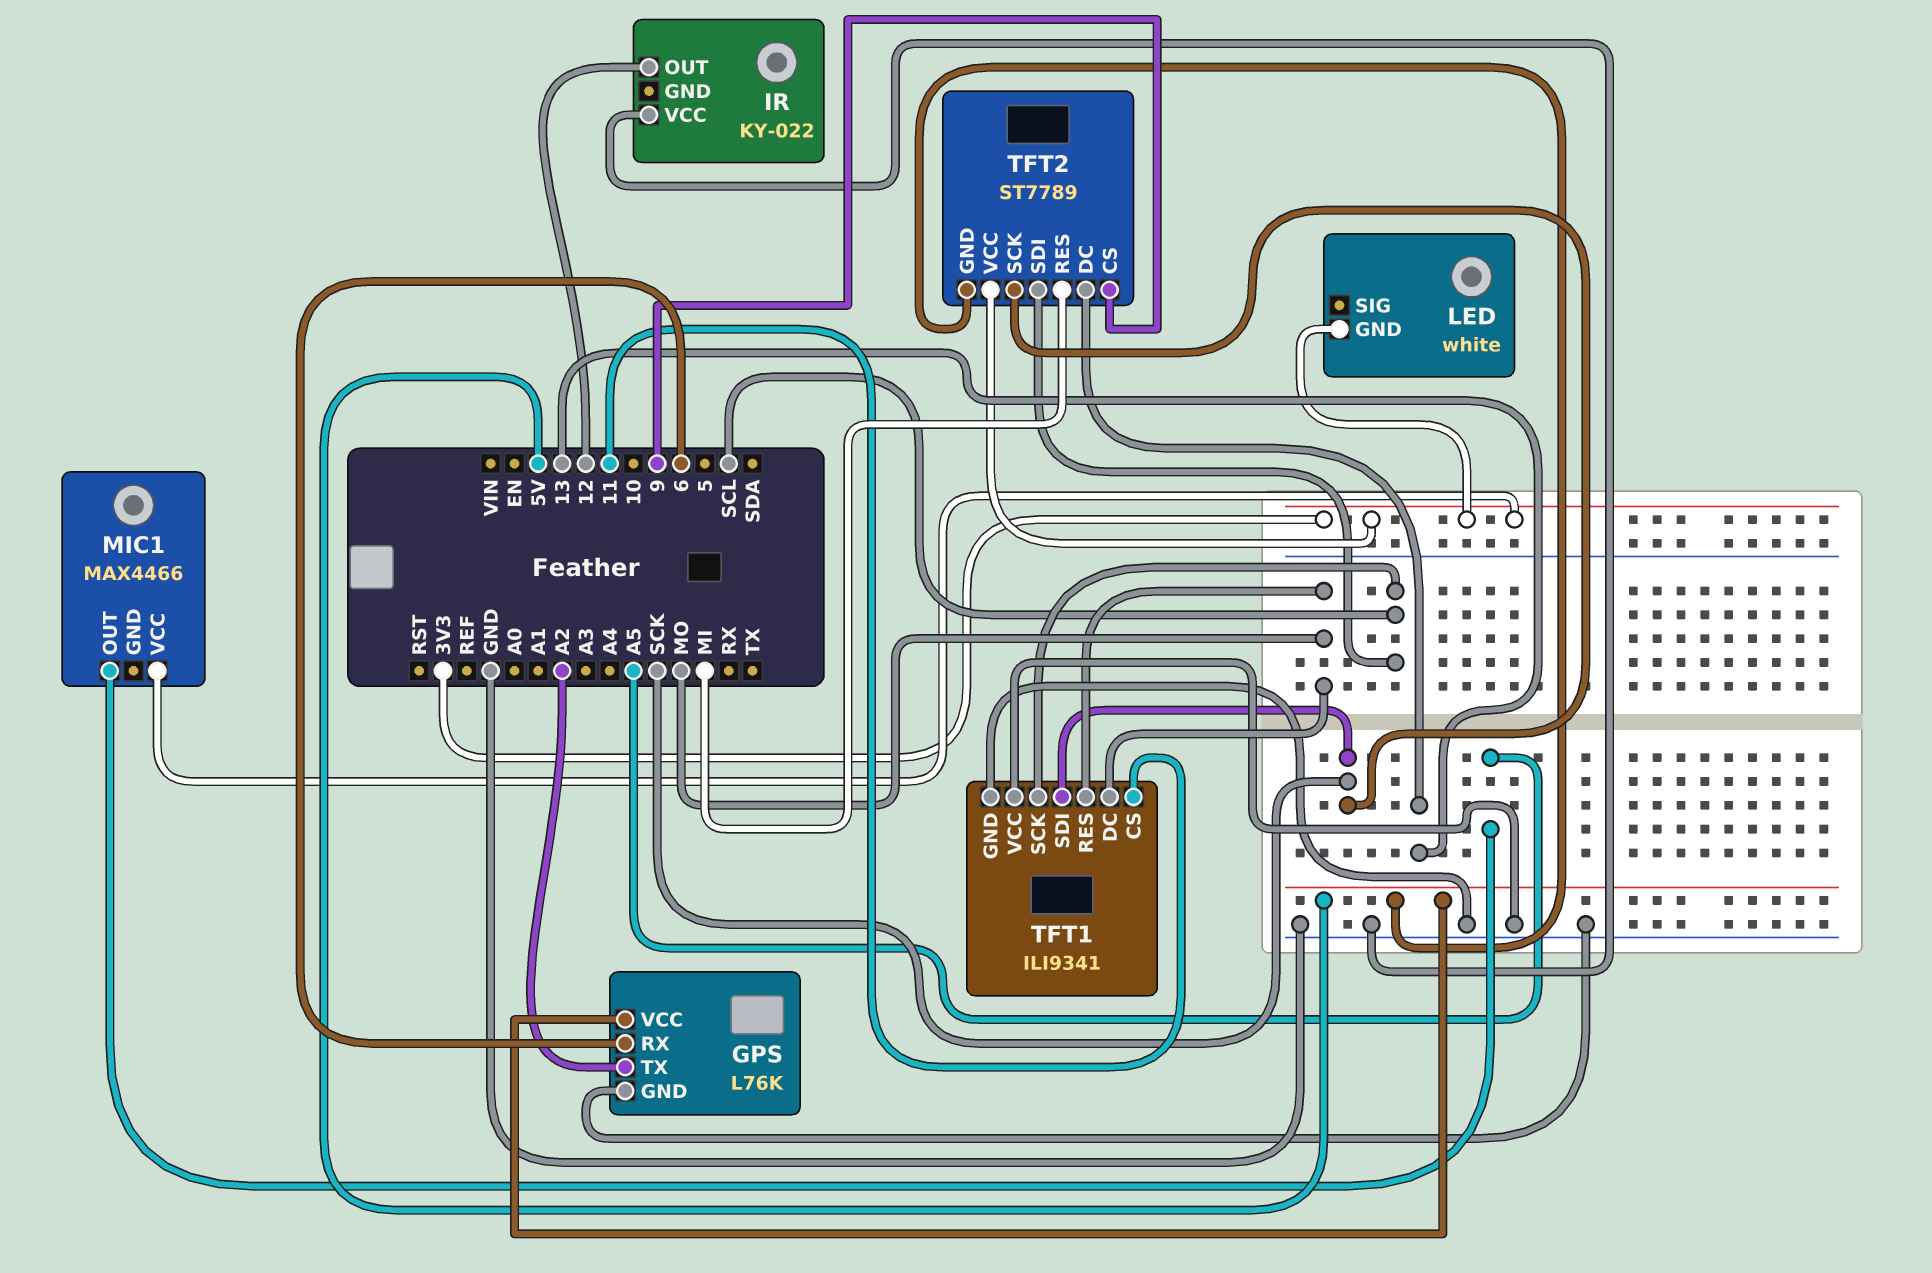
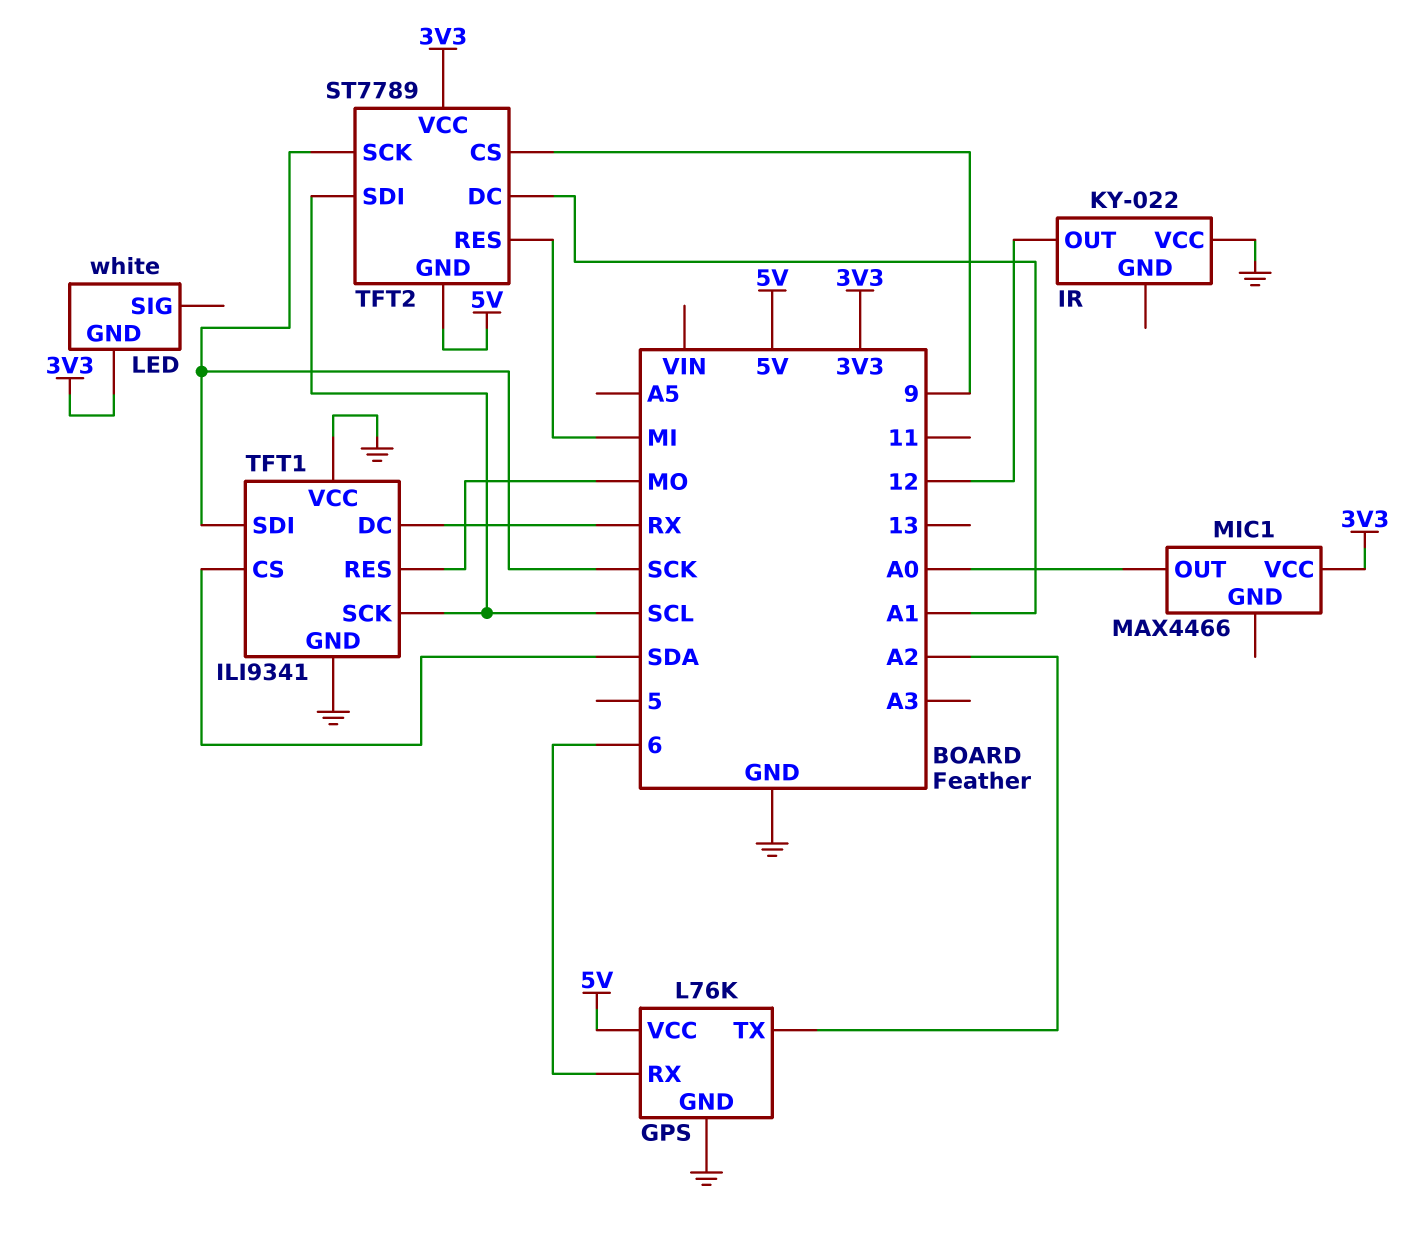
MIC1 pin OUT: A5 -> A0
TFT1 pin CS: 11 -> SDA
TFT1 pin DC: MO -> RX
TFT2 pin DC: 13 -> A1

